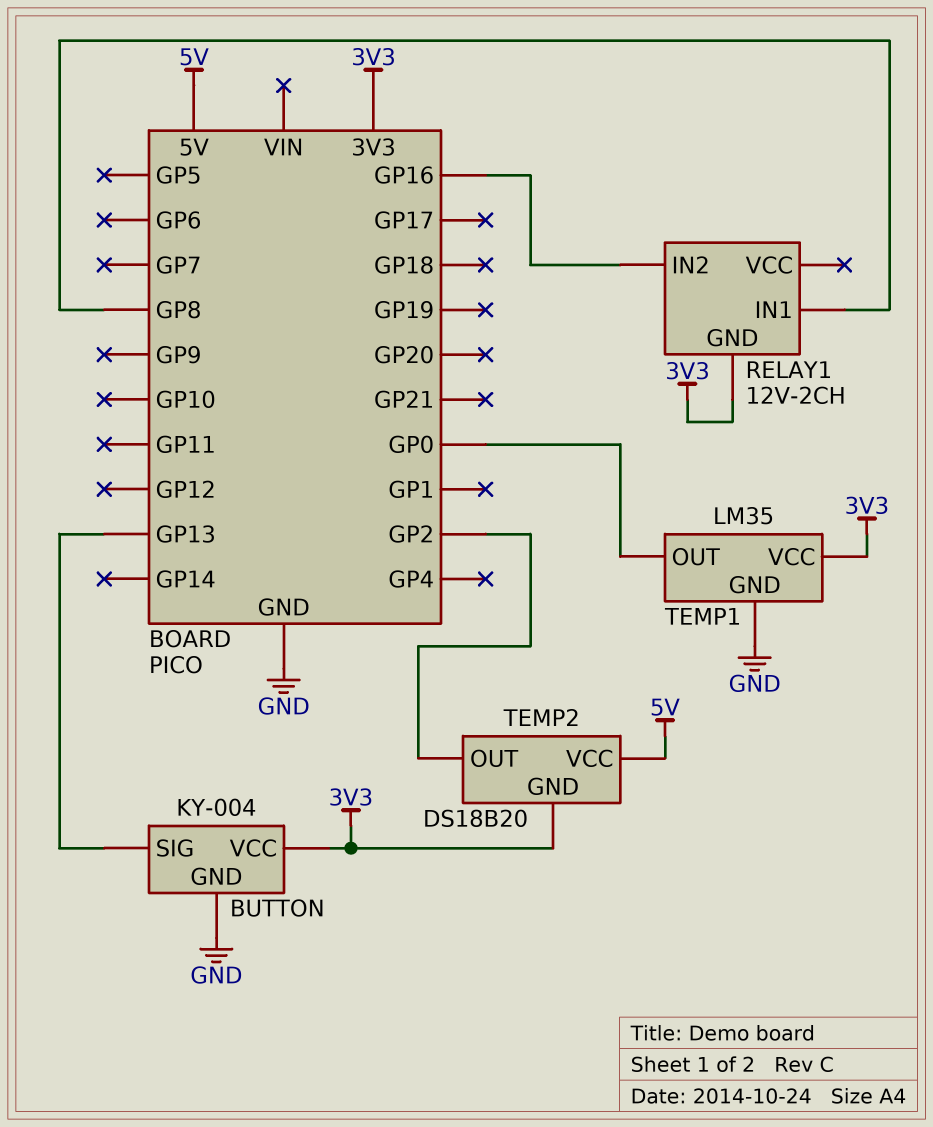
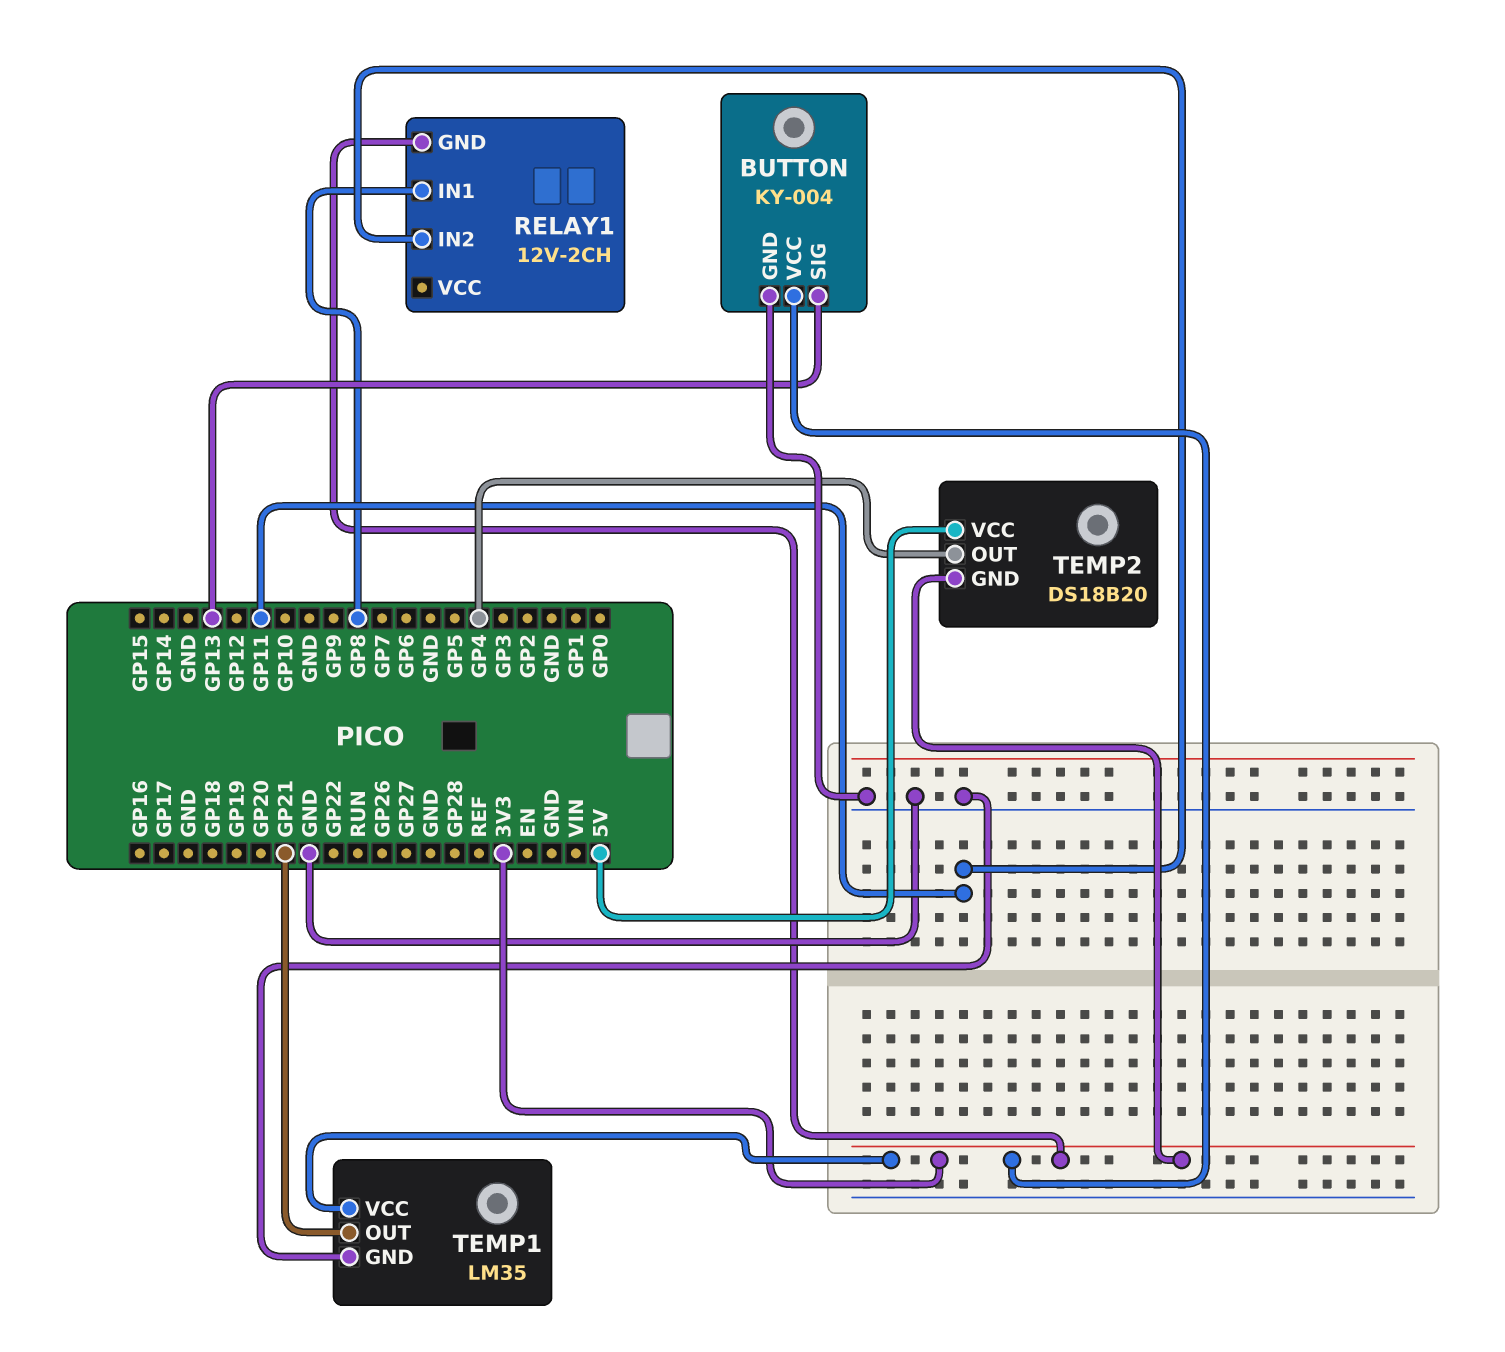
RELAY1 pin IN2: GP16 -> GP11
TEMP1 pin OUT: GP0 -> GP21
TEMP2 pin OUT: GP2 -> GP4

